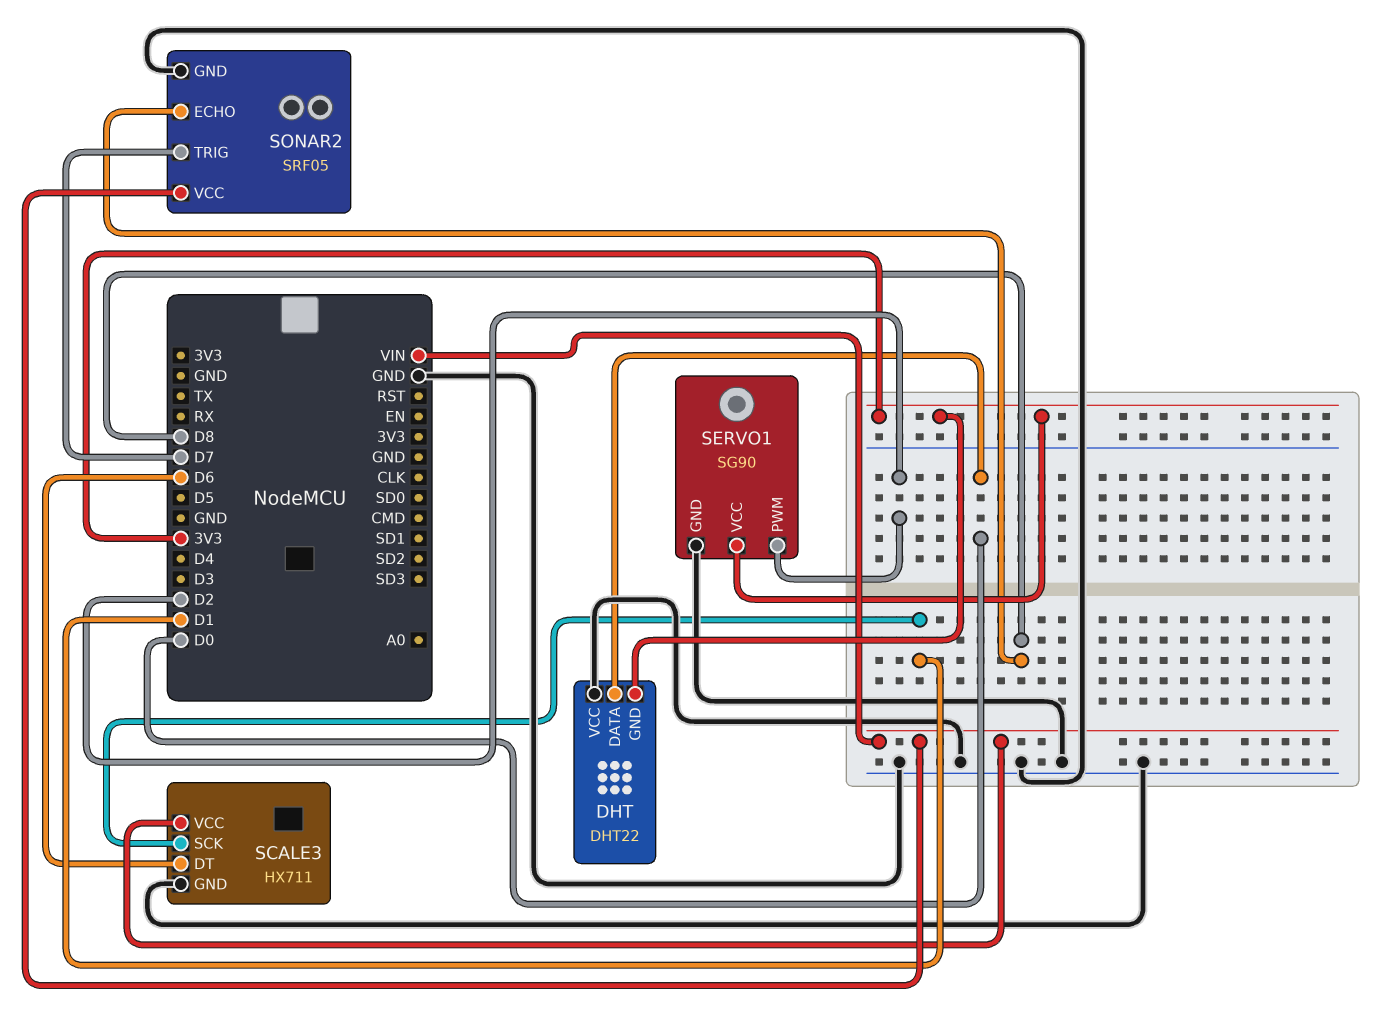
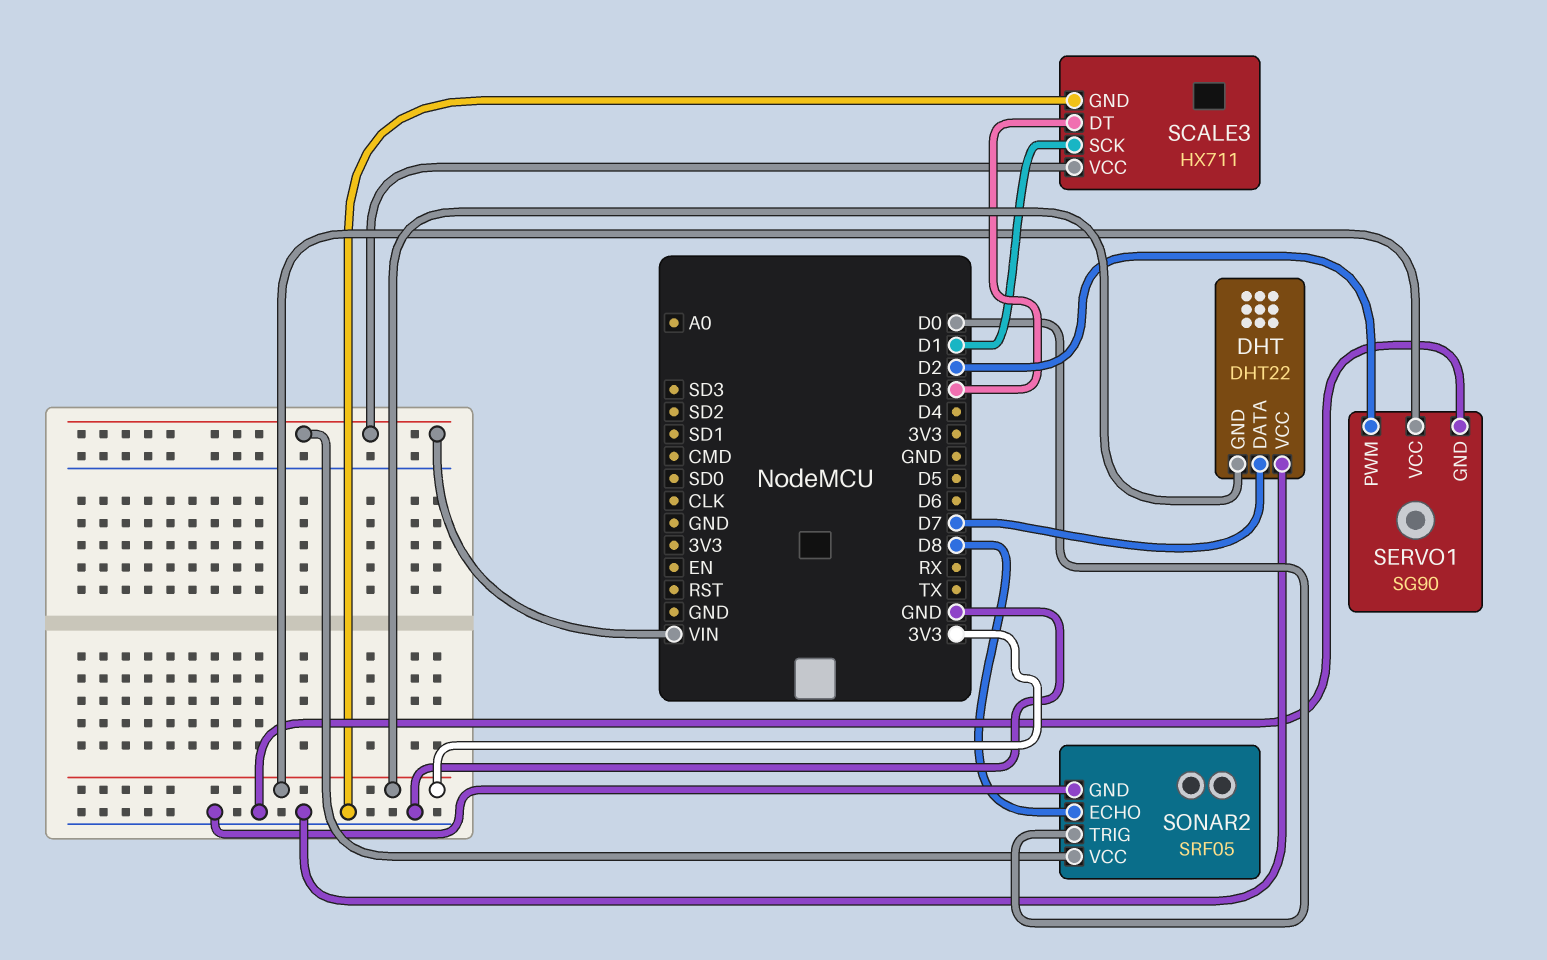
DHT pin DATA: D0 -> D7
SCALE3 pin DT: D6 -> D3
SONAR2 pin TRIG: D7 -> D0

